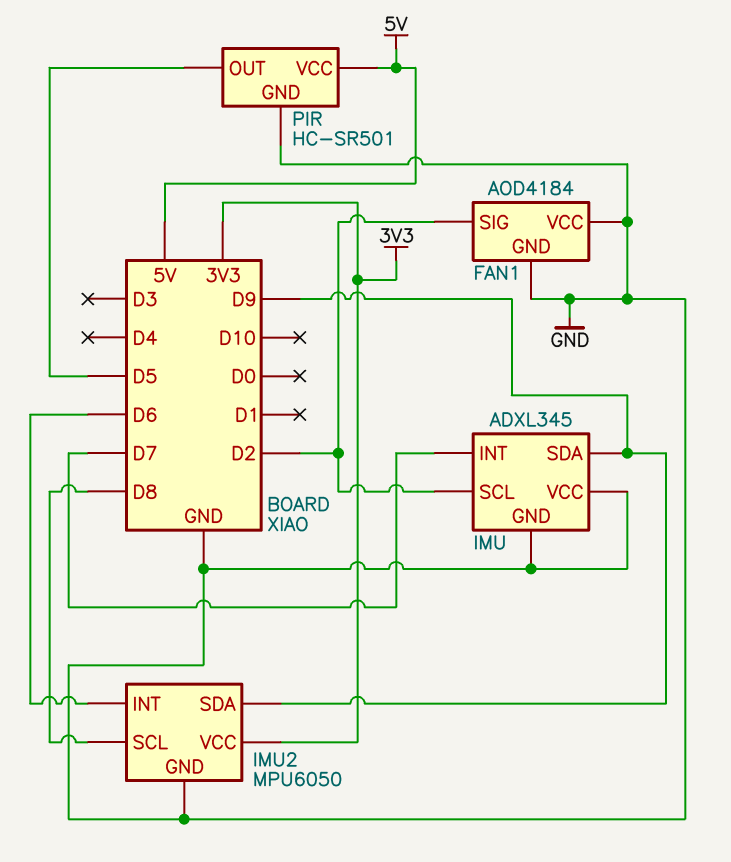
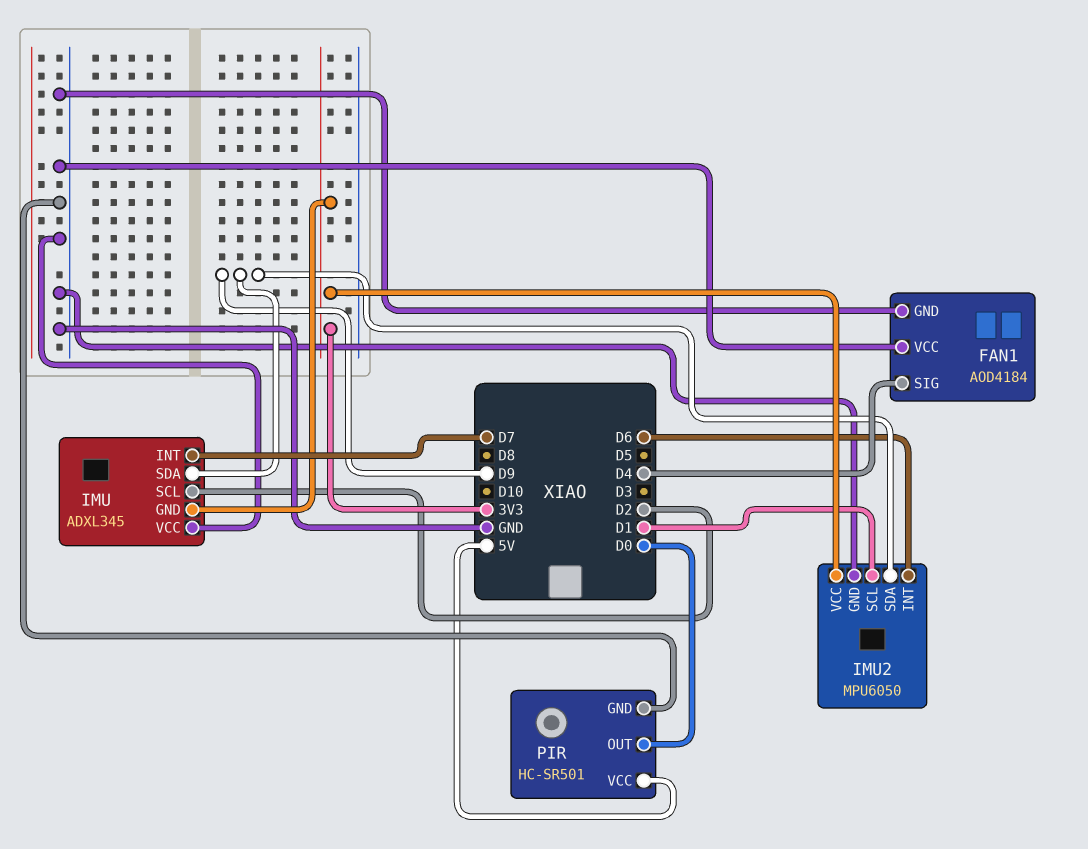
FAN1 pin SIG: D2 -> D4
IMU pin GND: GND -> 3V3
IMU2 pin SCL: D8 -> D1
PIR pin OUT: D5 -> D0

